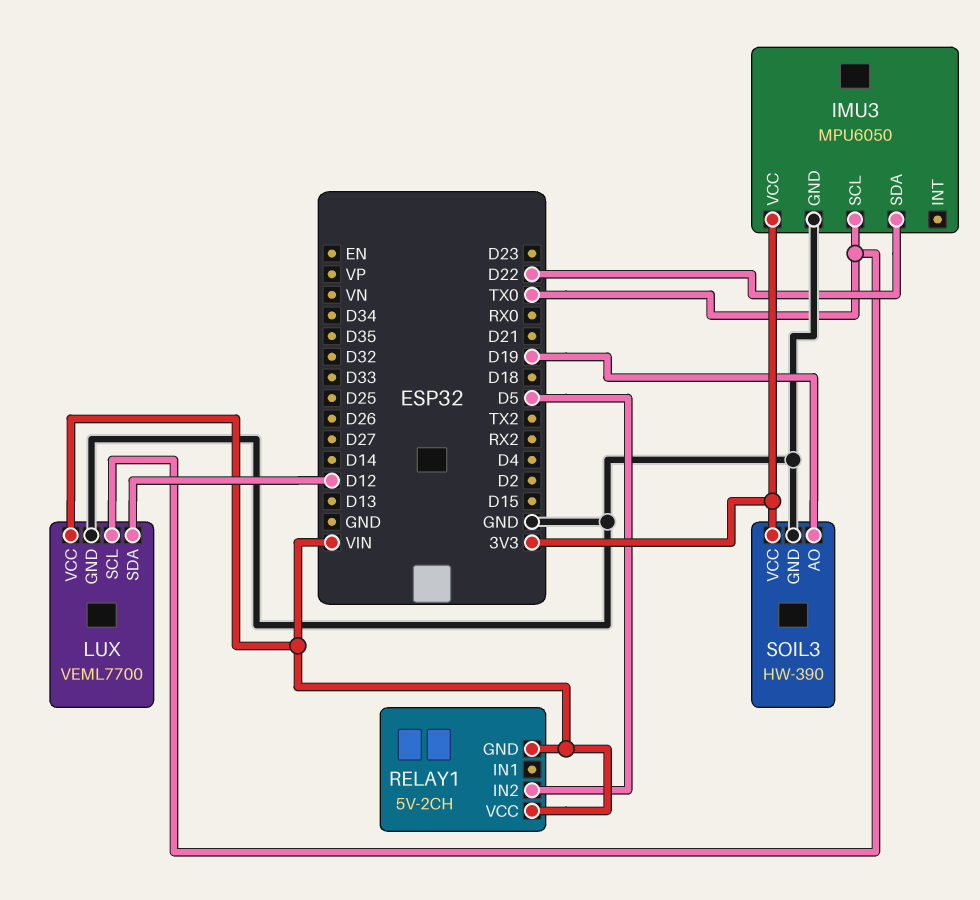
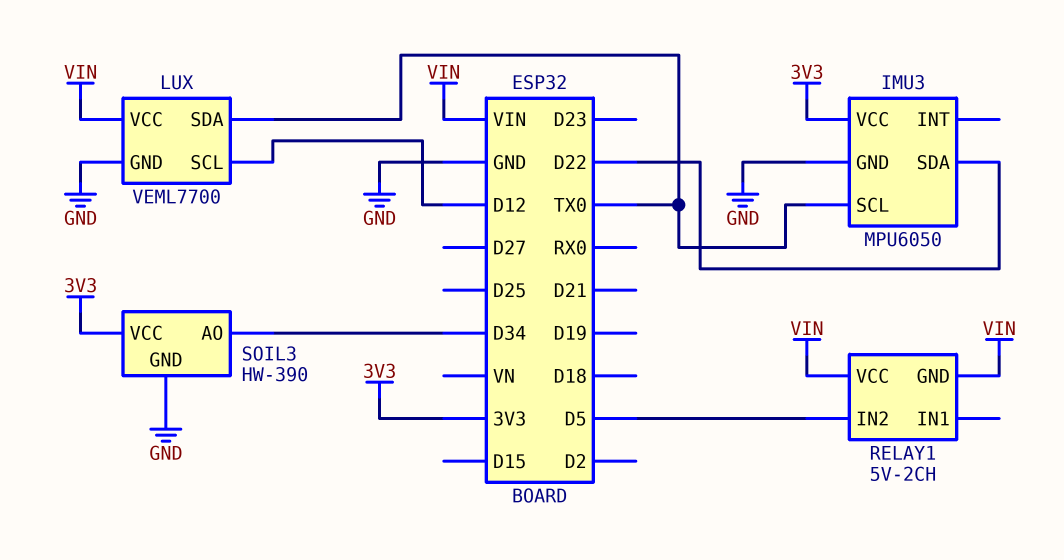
LUX pin SCL: TX0 -> D12
LUX pin SDA: D12 -> TX0
SOIL3 pin AO: D19 -> D34

